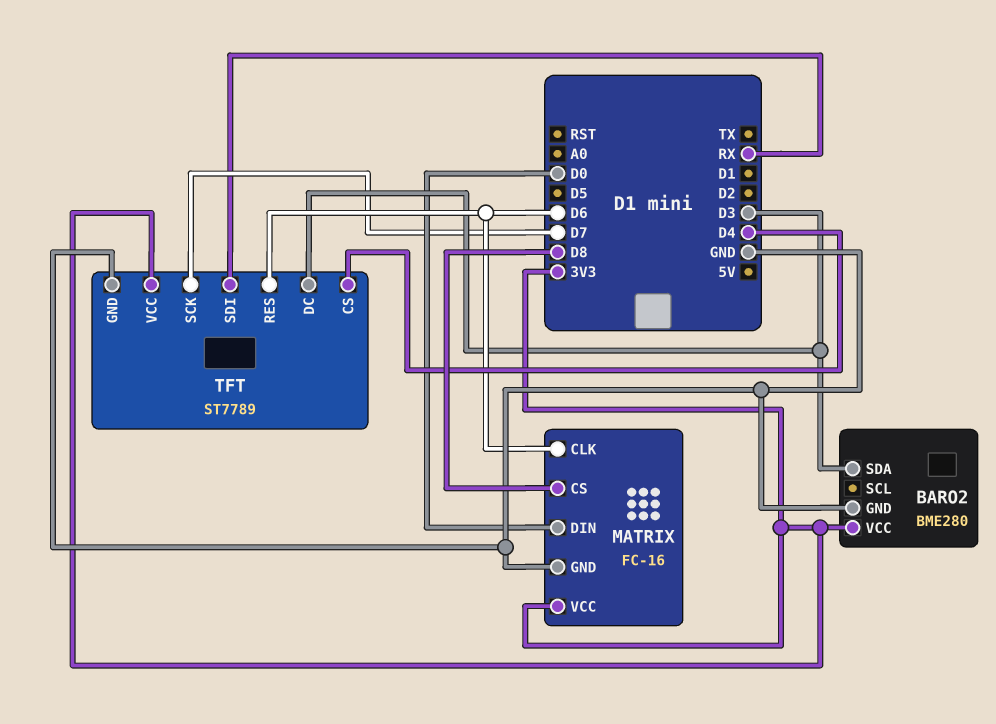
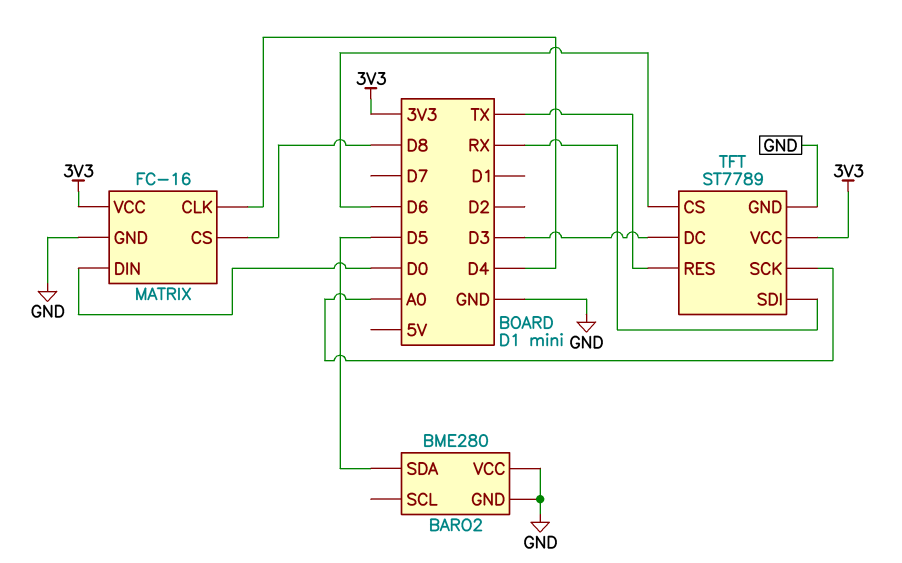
BARO2 pin SDA: D3 -> D5
BARO2 pin VCC: 3V3 -> GND
MATRIX pin CLK: D6 -> D4
TFT pin CS: D4 -> D6
TFT pin RES: D6 -> TX
TFT pin SCK: D7 -> A0

